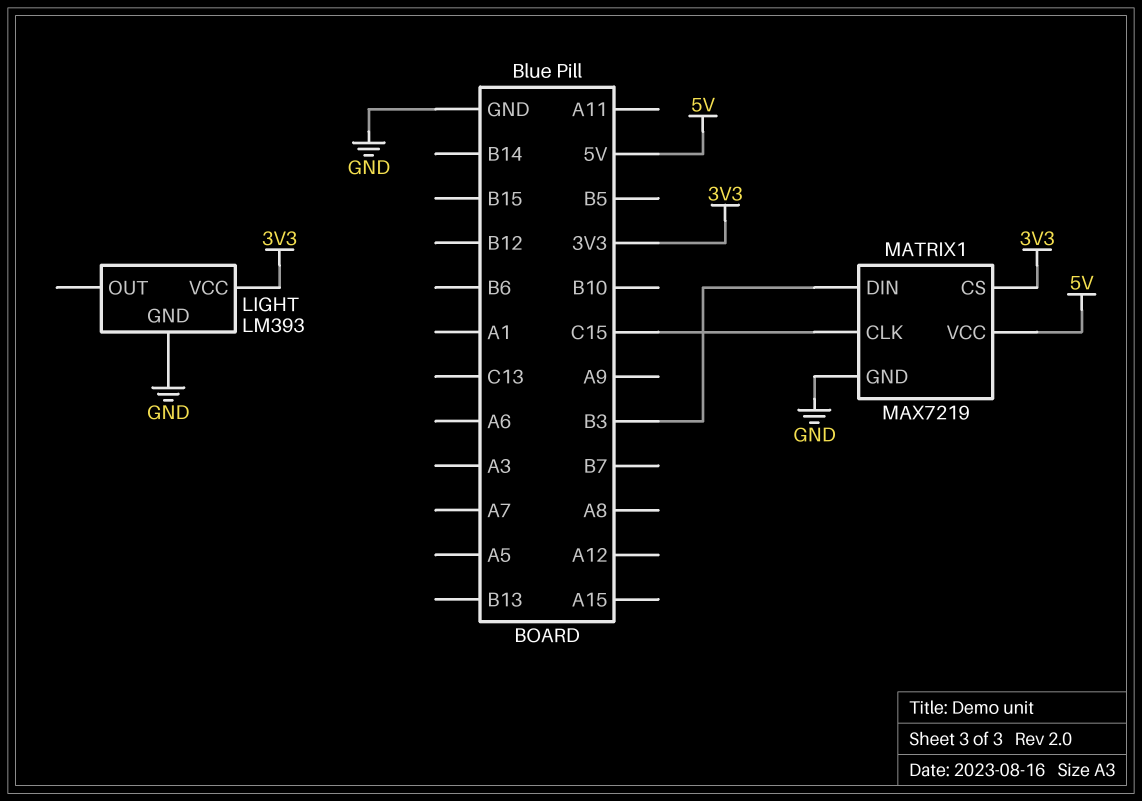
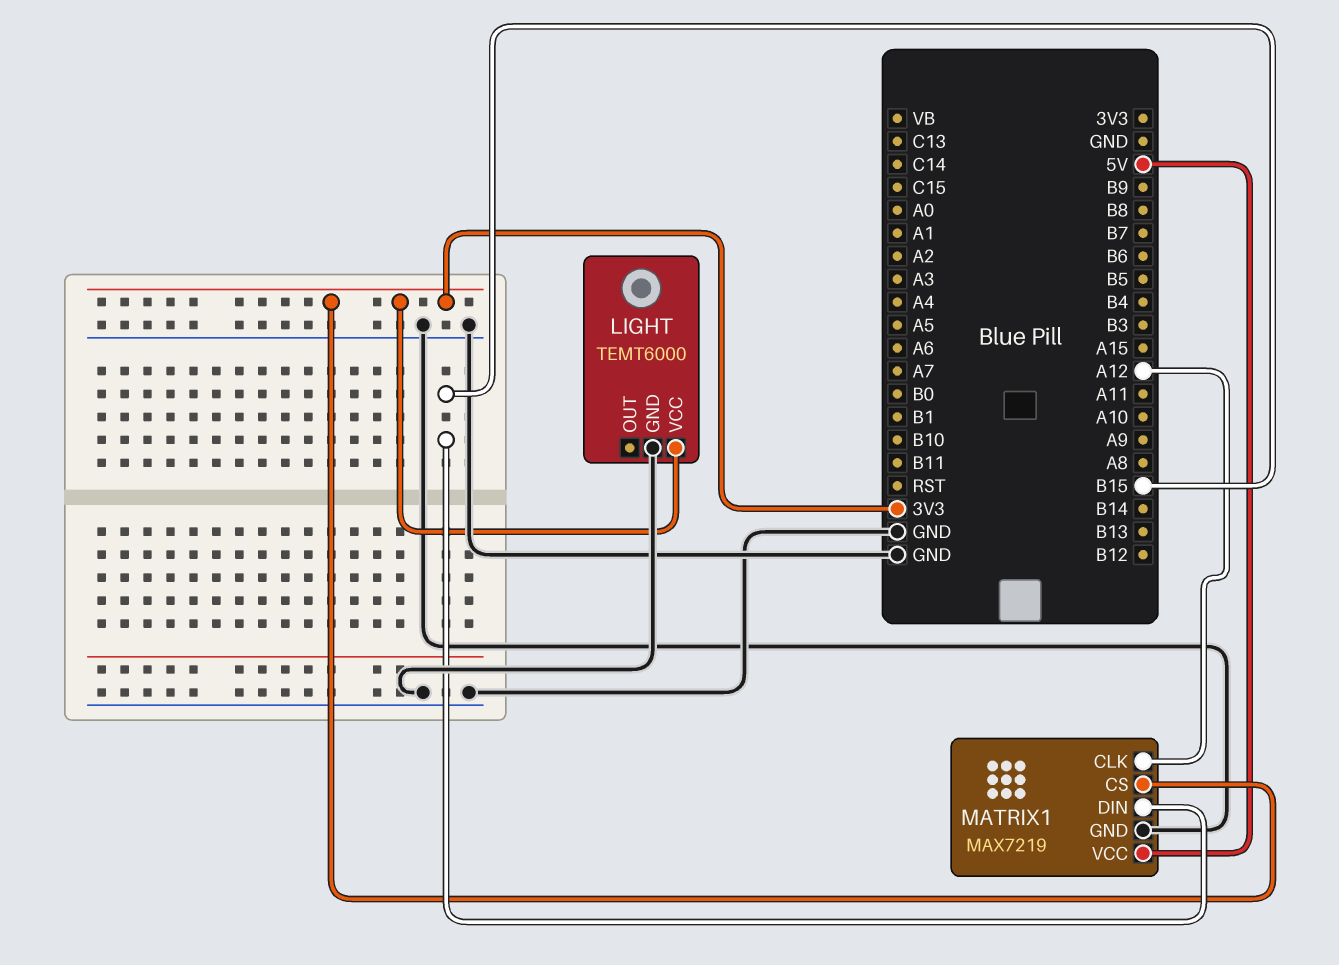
LIGHT: LM393 -> TEMT6000
MATRIX1 pin CLK: C15 -> A12
MATRIX1 pin DIN: B3 -> B15

